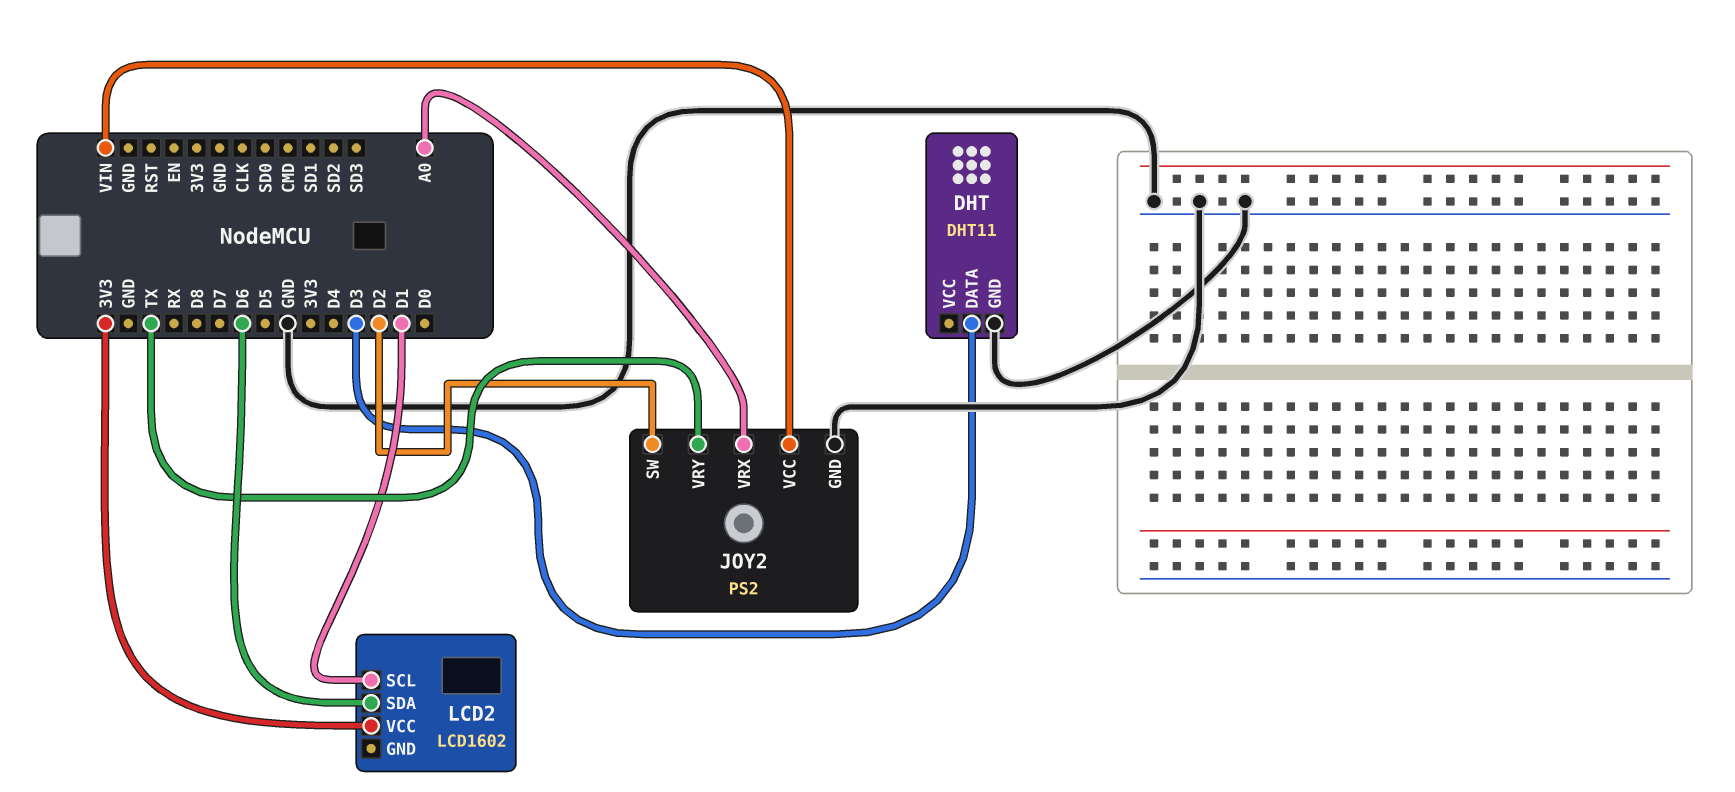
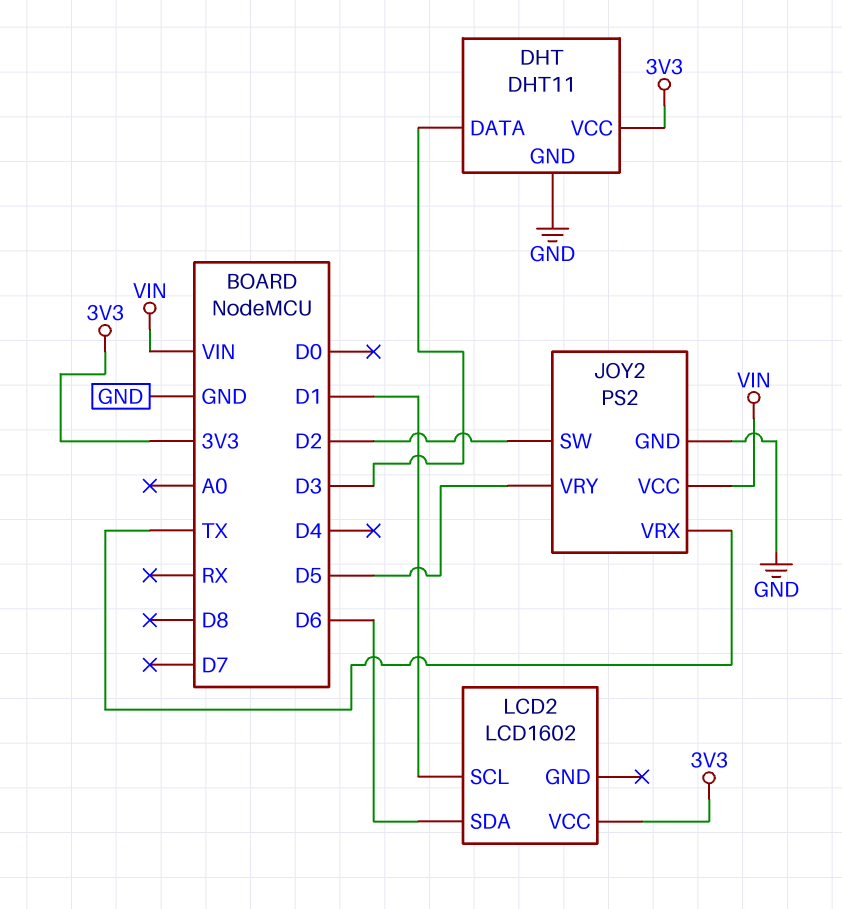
DHT pin VCC: none -> 3V3
JOY2 pin VRX: A0 -> TX
JOY2 pin VRY: TX -> D5

